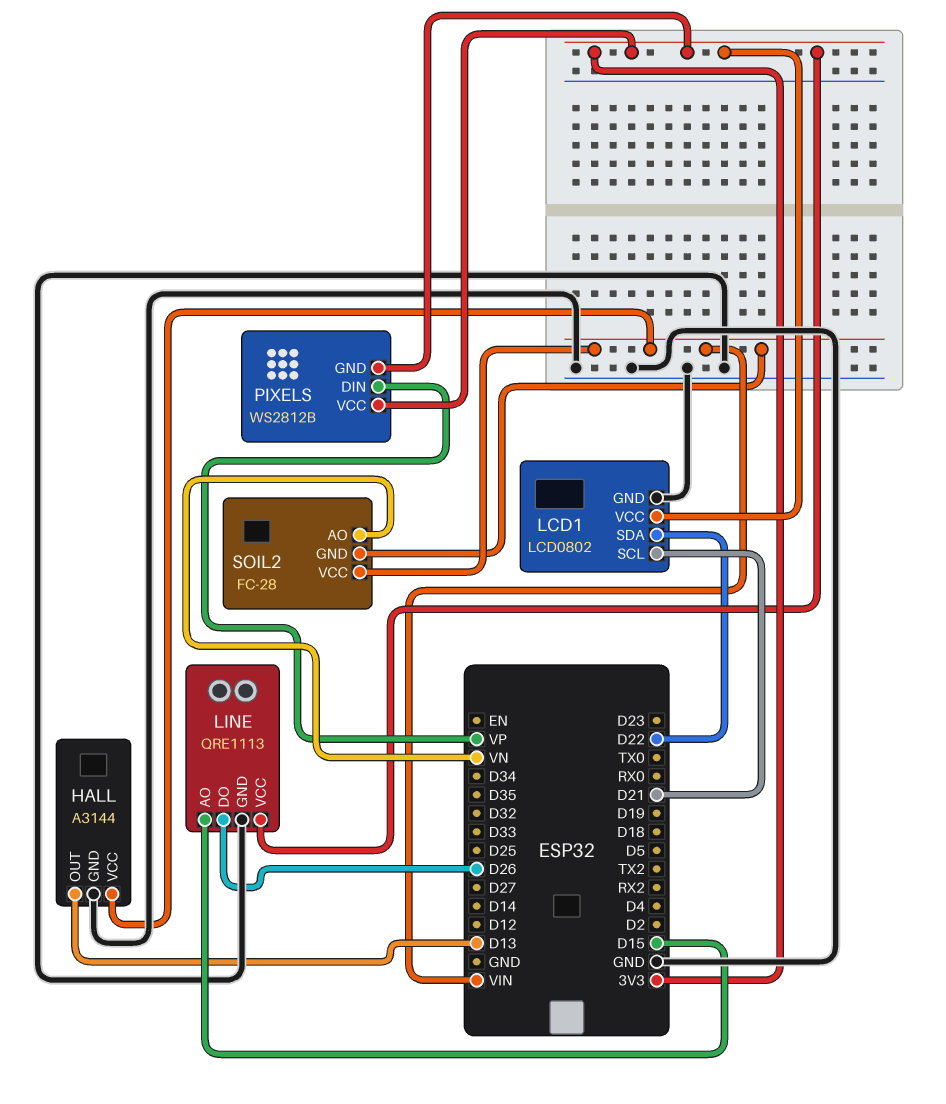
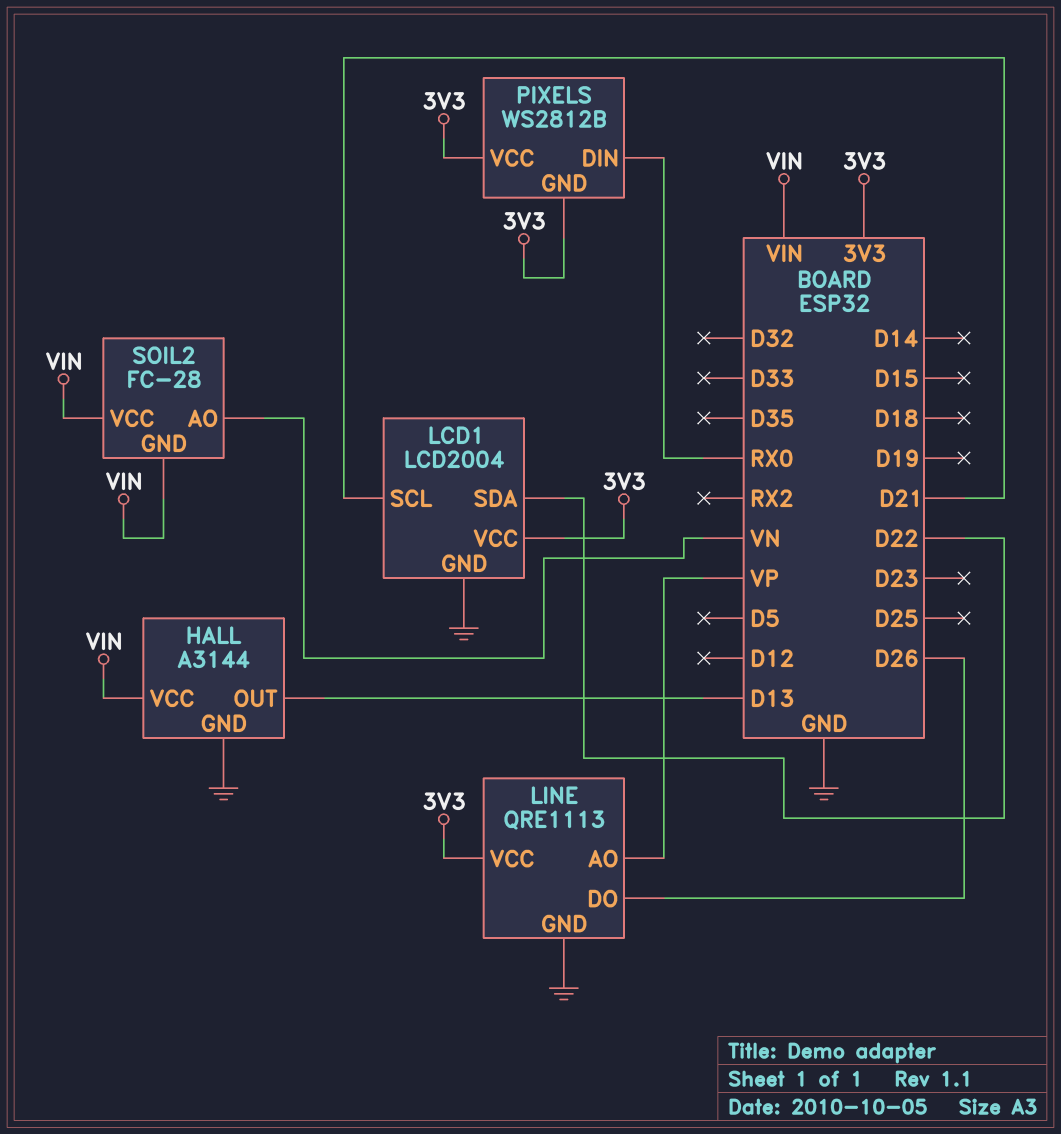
LCD1: LCD0802 -> LCD2004
LINE pin AO: D15 -> VP
PIXELS pin DIN: VP -> RX0

